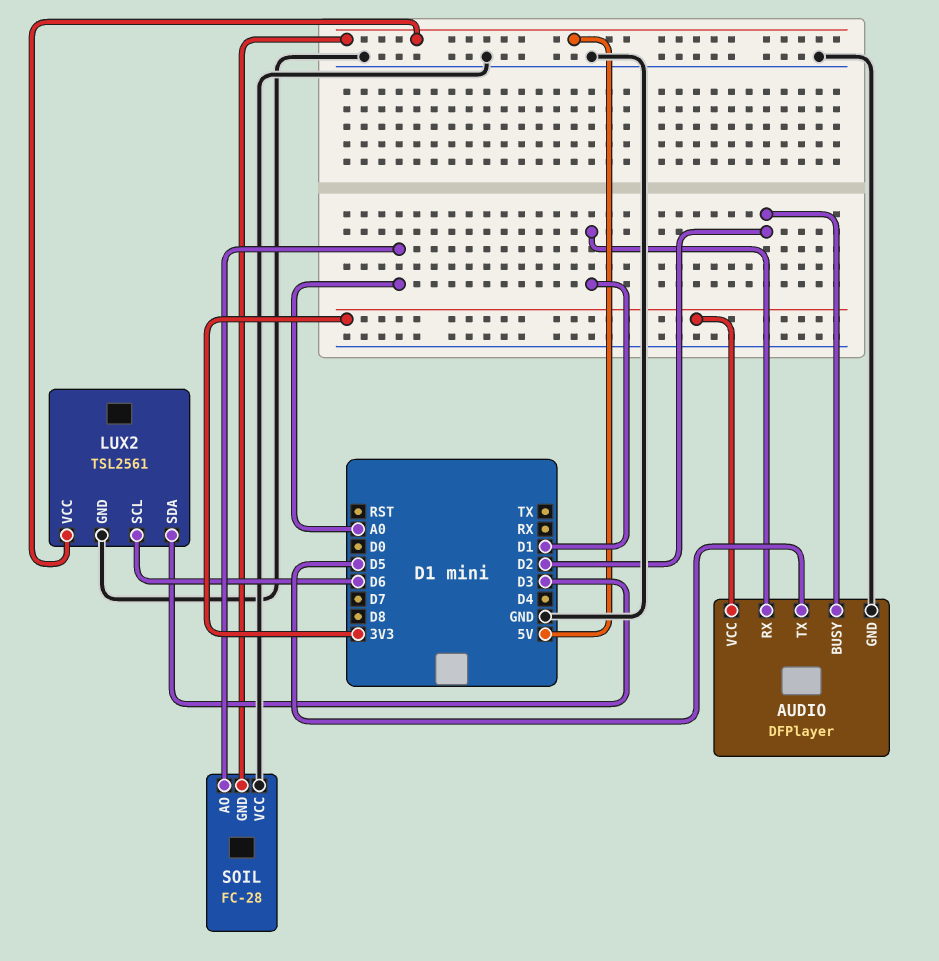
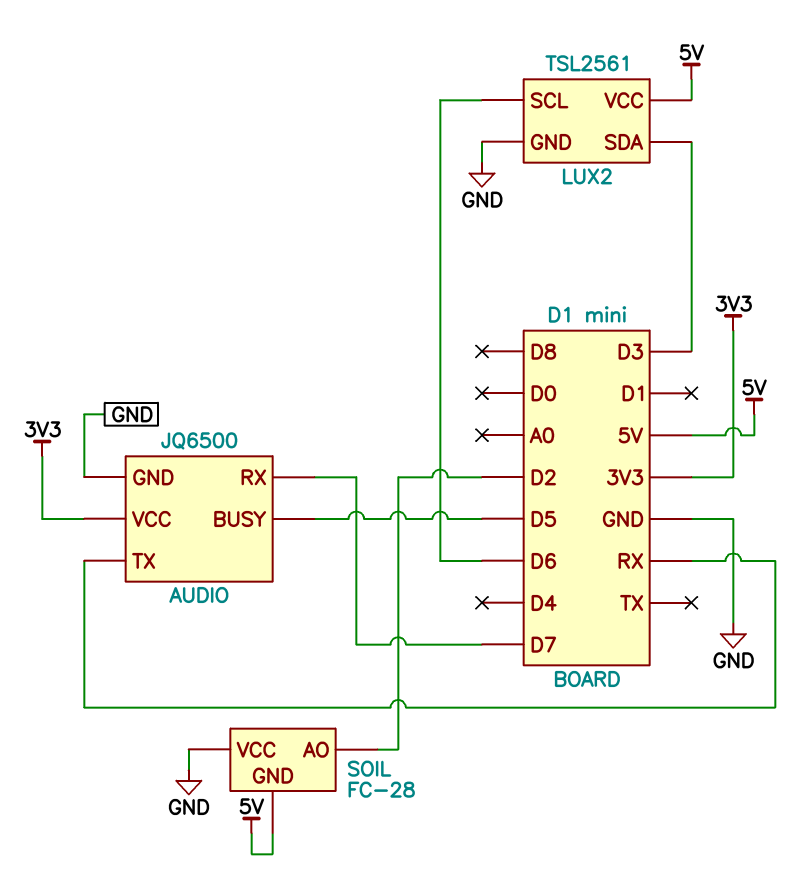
AUDIO: DFPlayer -> JQ6500
AUDIO pin BUSY: D2 -> D5
AUDIO pin RX: D1 -> D7
AUDIO pin TX: D5 -> RX
SOIL pin AO: A0 -> D2

